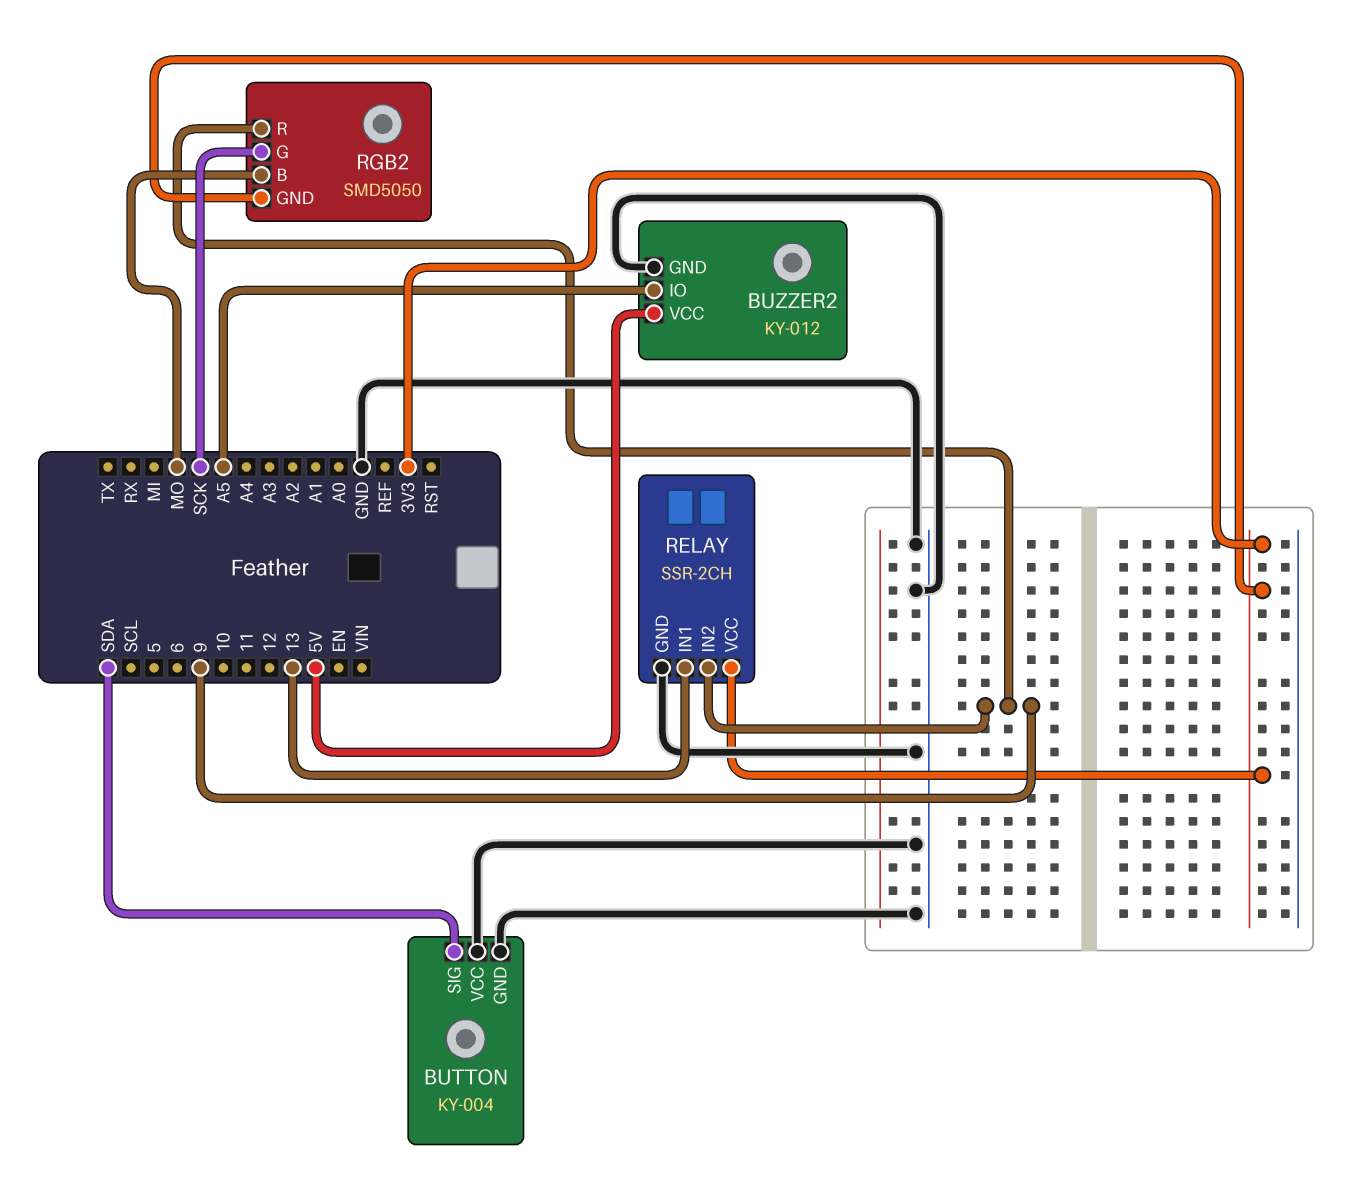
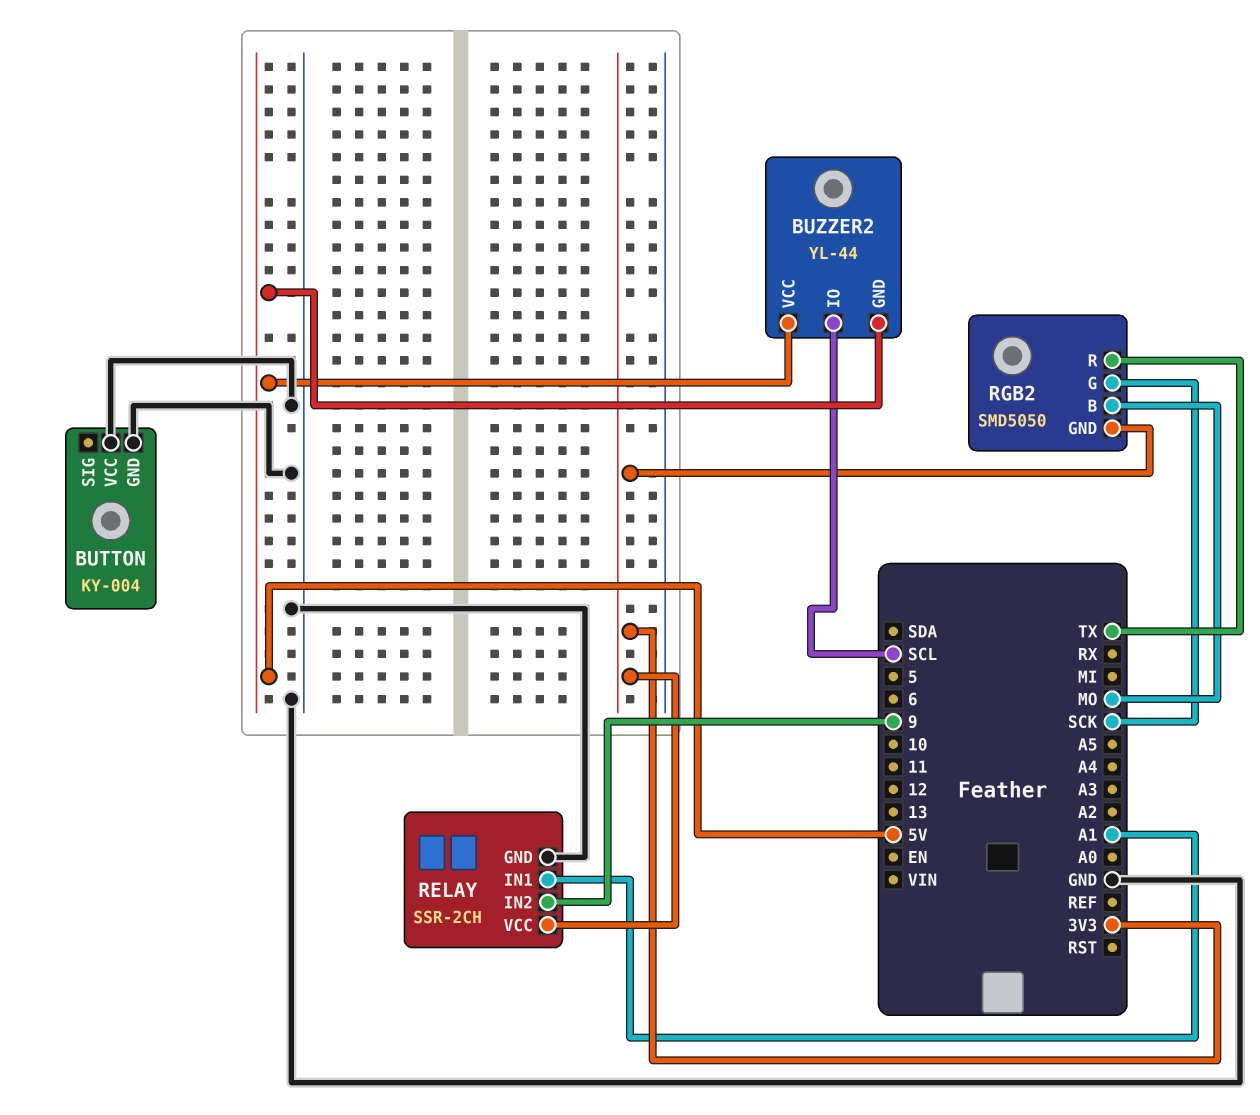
BUTTON pin SIG: SDA -> none
BUZZER2: KY-012 -> YL-44
BUZZER2 pin GND: GND -> 5V
BUZZER2 pin IO: A5 -> SCL
RELAY pin IN1: 13 -> A1
RGB2 pin R: 9 -> TX

